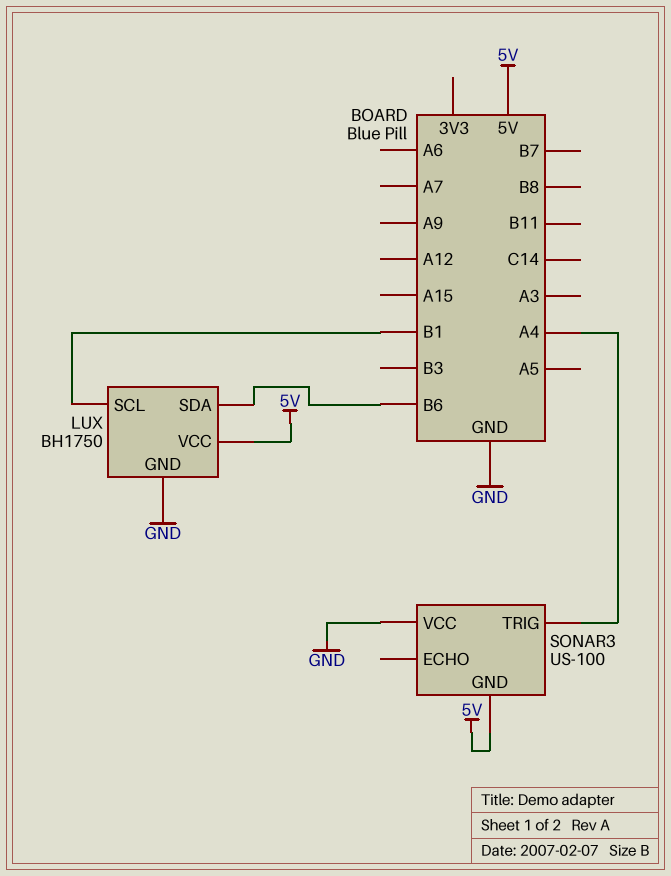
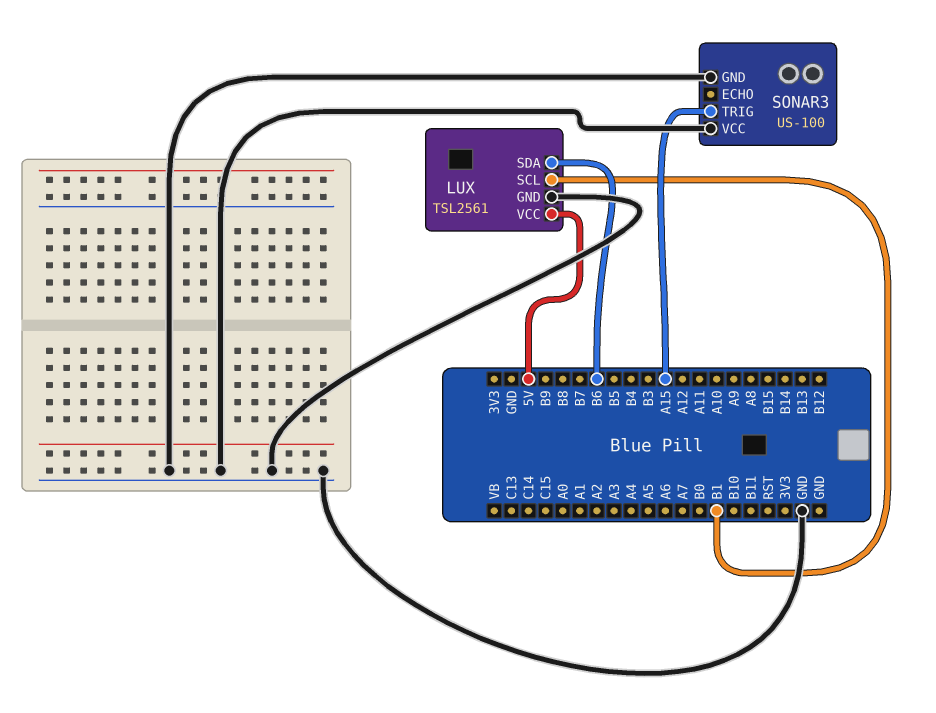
LUX: BH1750 -> TSL2561
SONAR3 pin GND: 5V -> GND
SONAR3 pin TRIG: A4 -> A15

